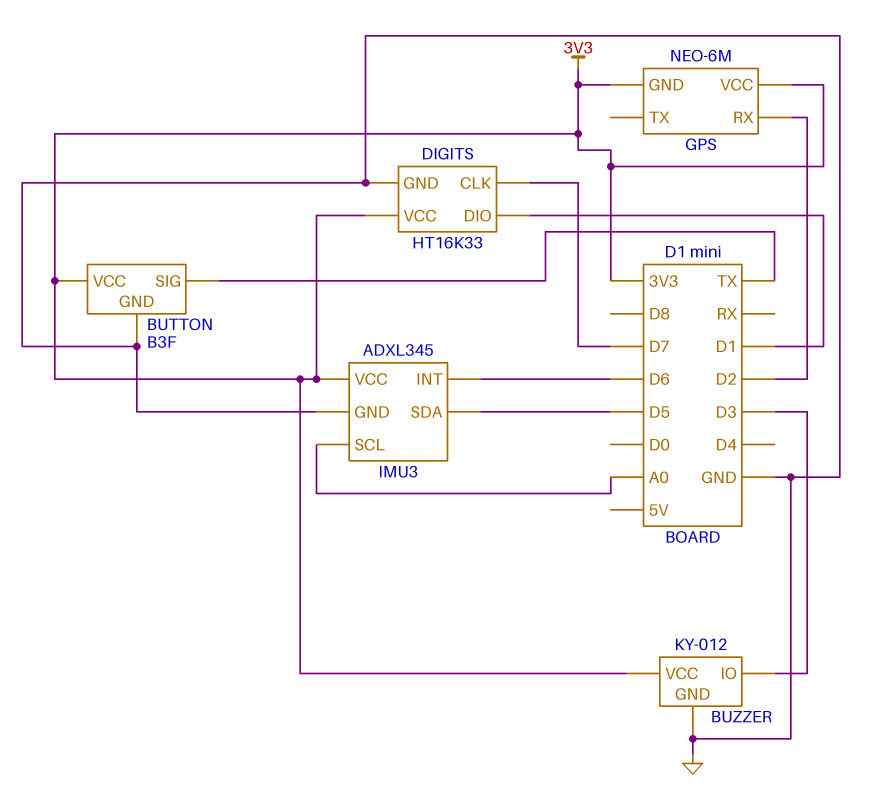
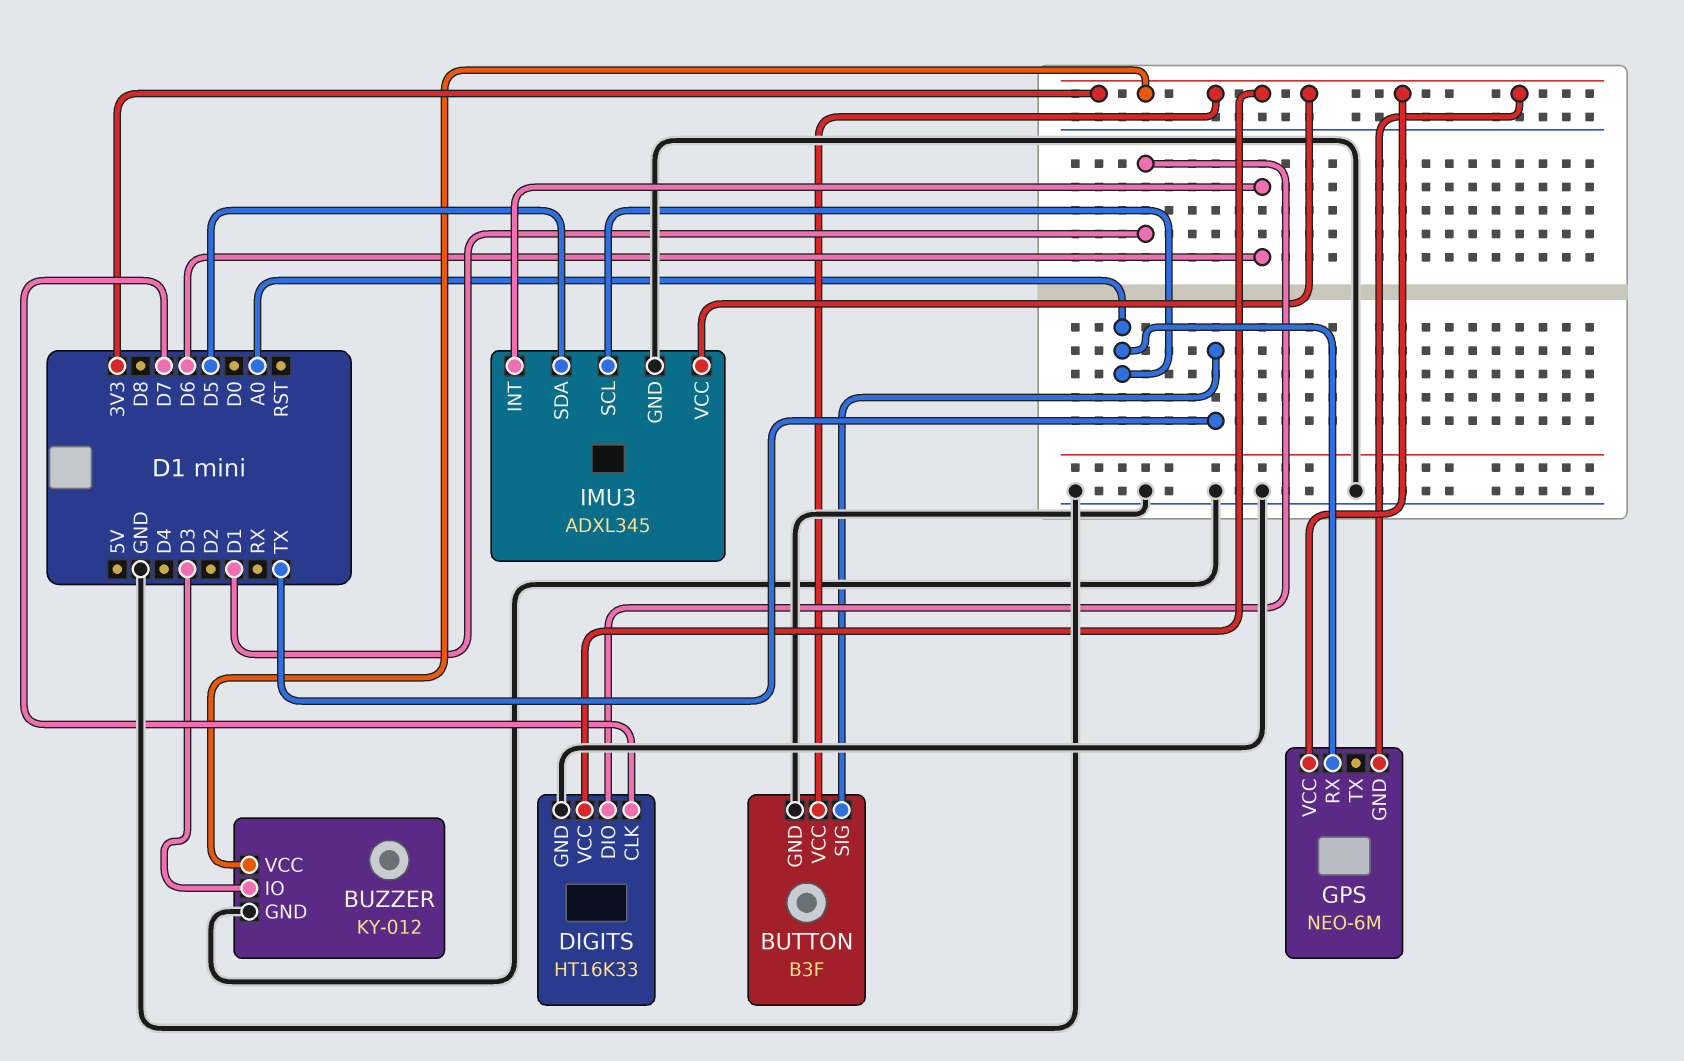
GPS pin RX: D2 -> A0

